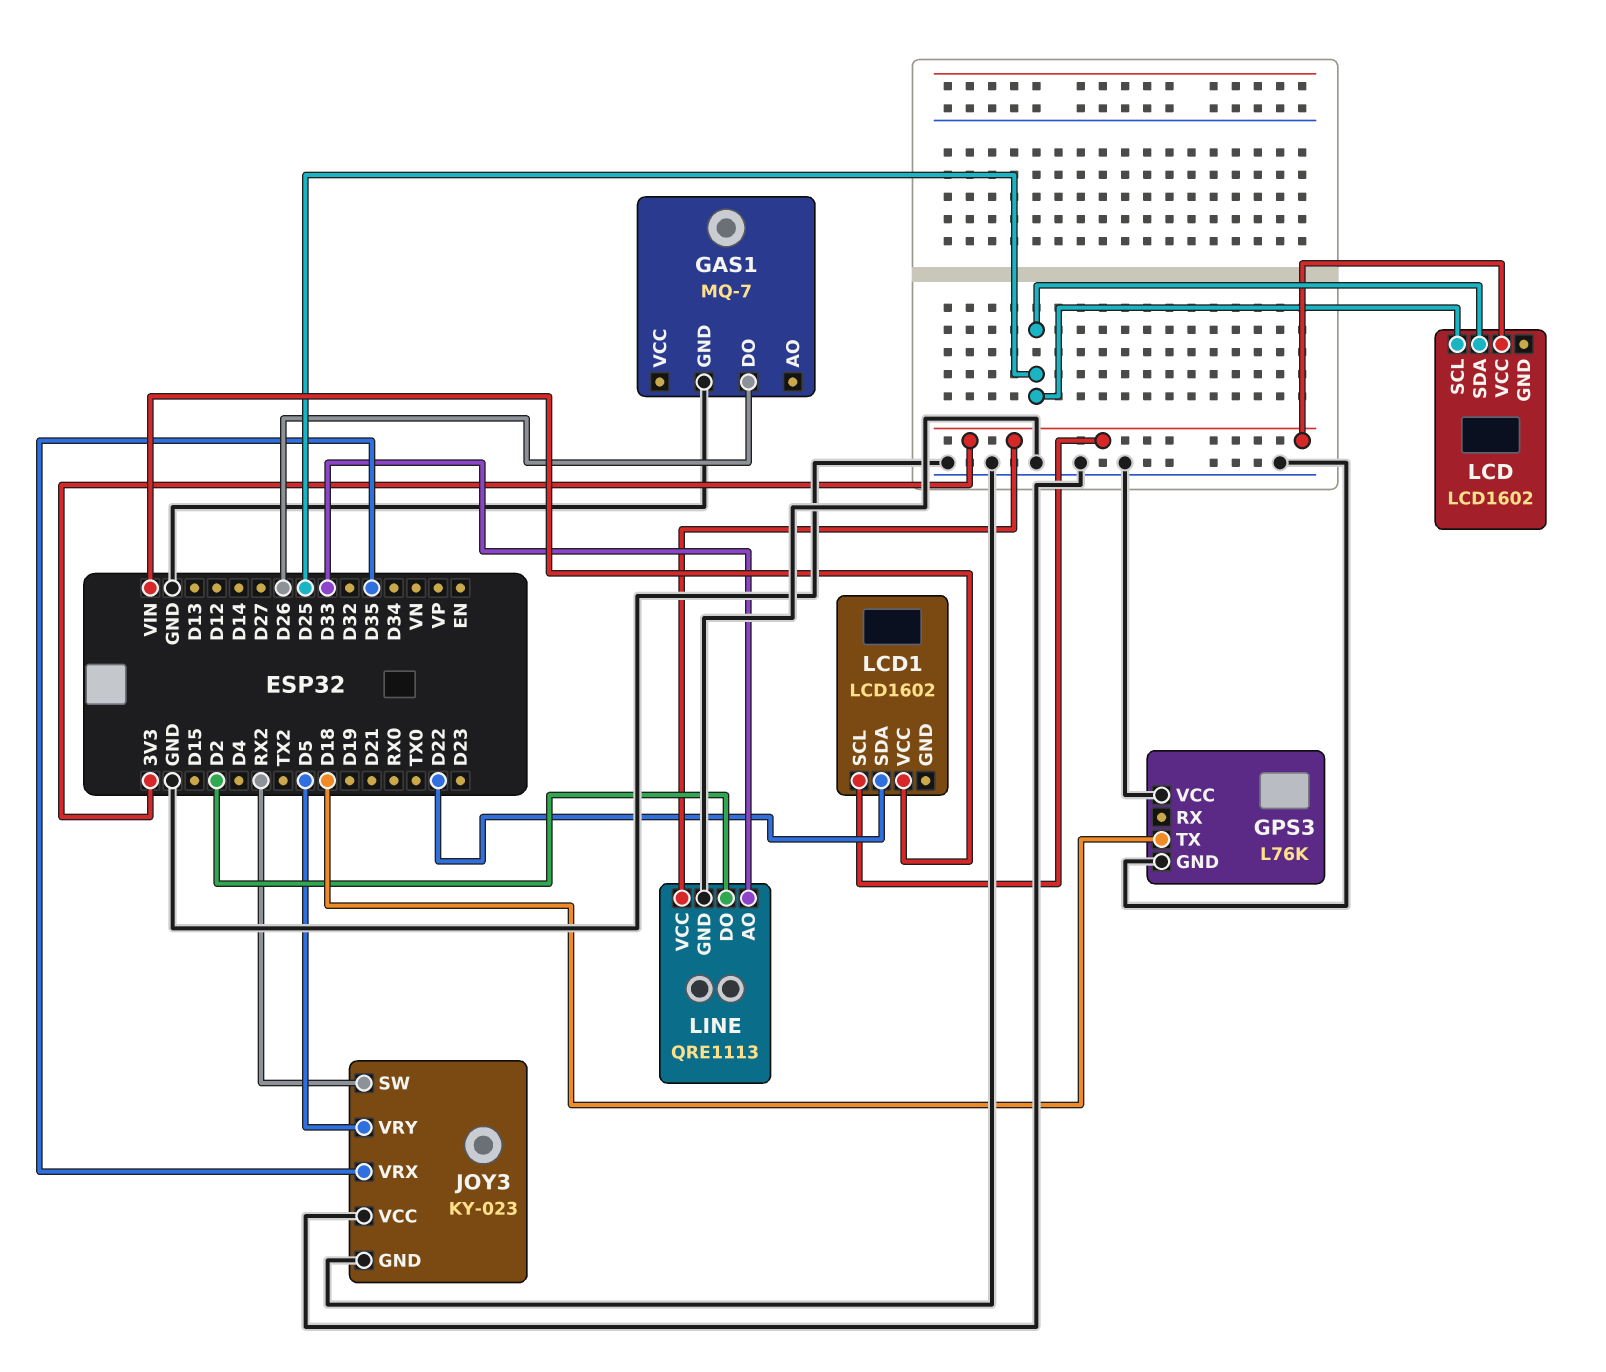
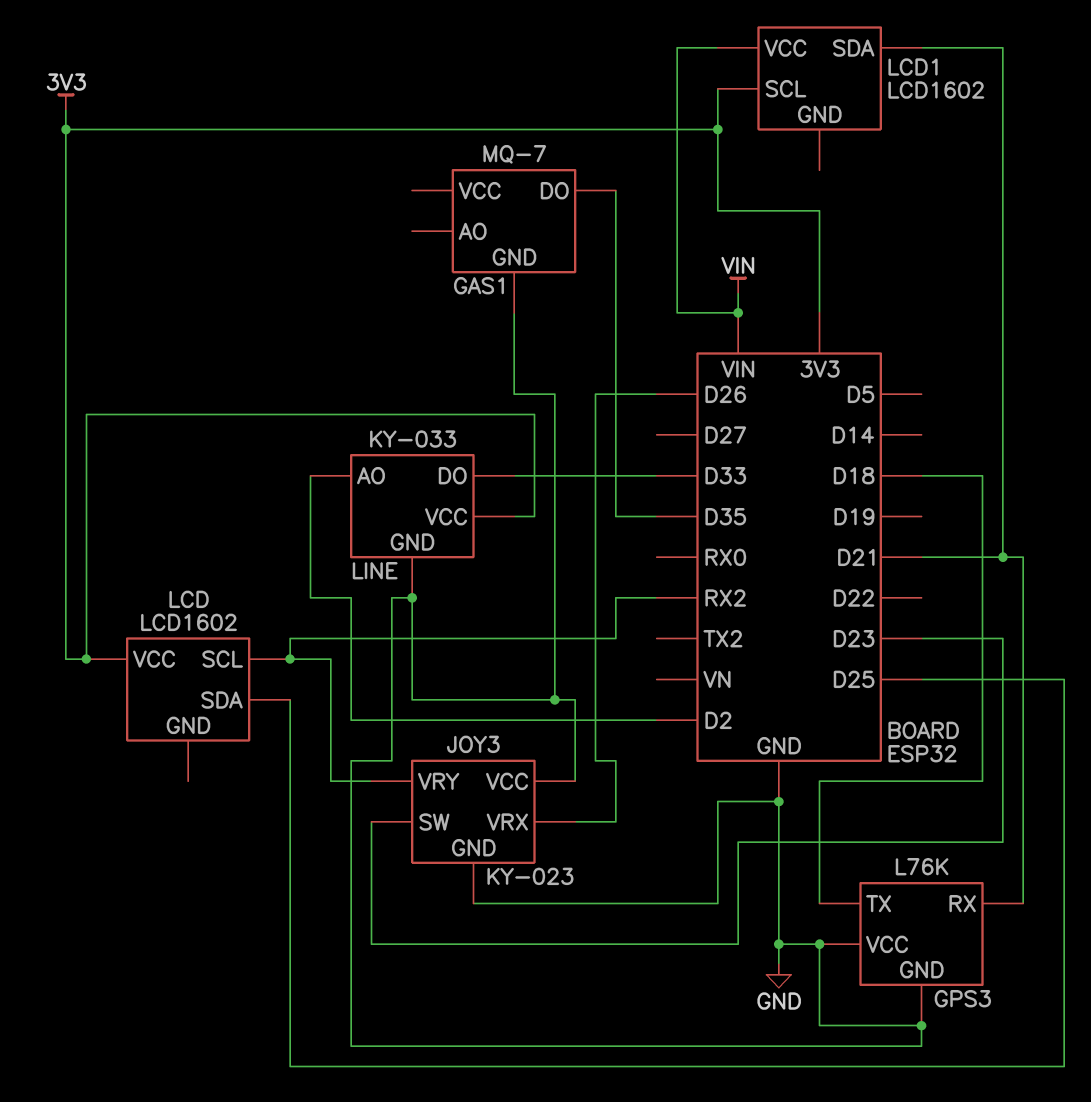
GAS1 pin DO: D26 -> D35
GPS3 pin RX: none -> D21
JOY3 pin SW: RX2 -> D23
JOY3 pin VRX: D35 -> D26
JOY3 pin VRY: D5 -> RX2
LCD pin SCL: D25 -> RX2
LCD1 pin SDA: D22 -> D21
LINE: QRE1113 -> KY-033
LINE pin AO: D33 -> D2
LINE pin DO: D2 -> D33

